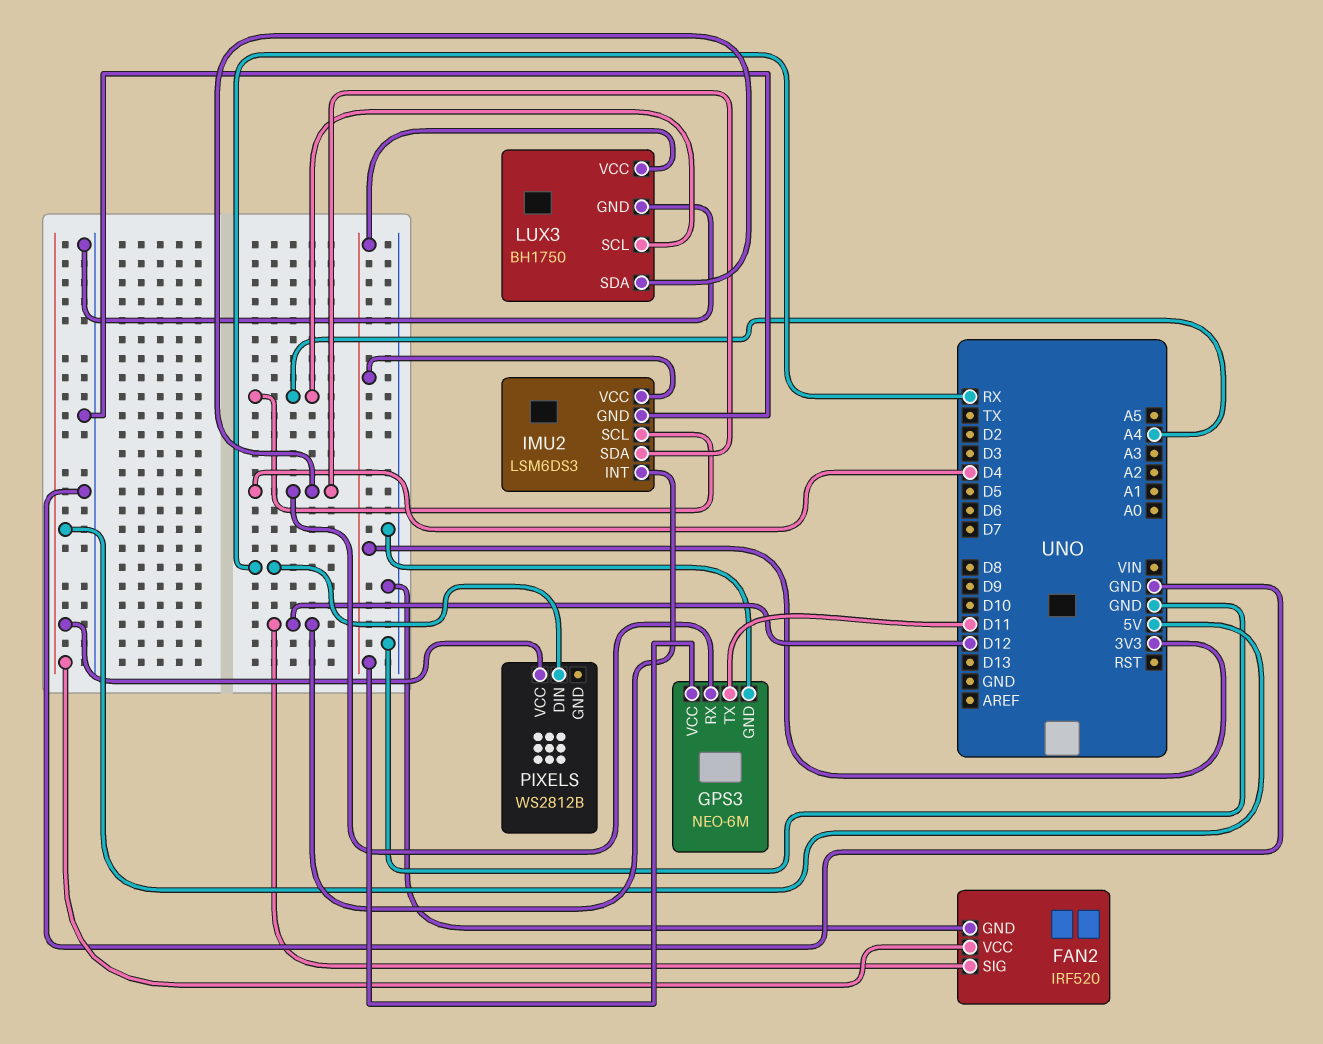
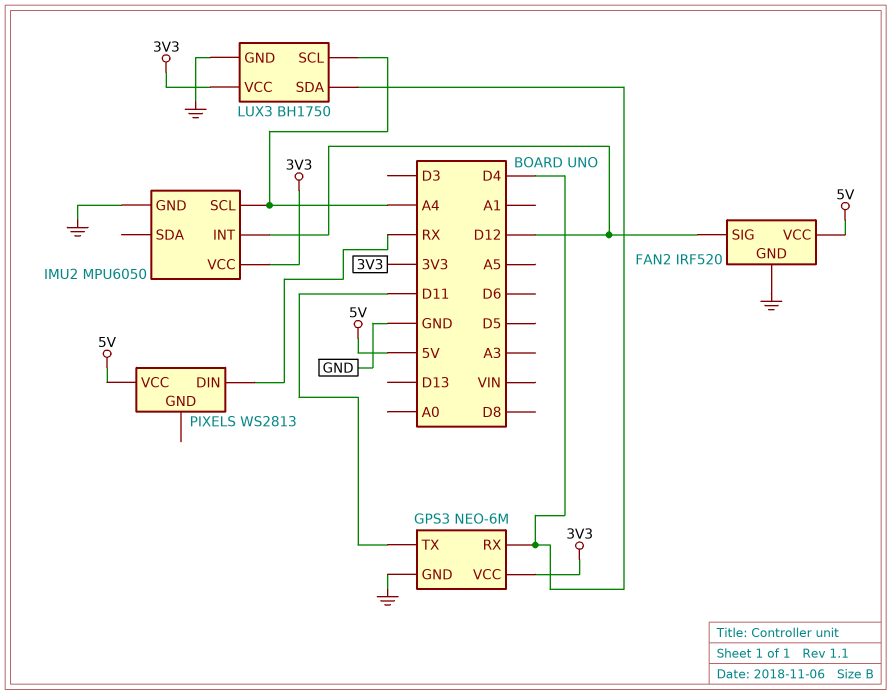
IMU2: LSM6DS3 -> MPU6050
IMU2 pin SDA: D4 -> none
PIXELS: WS2812B -> WS2813

